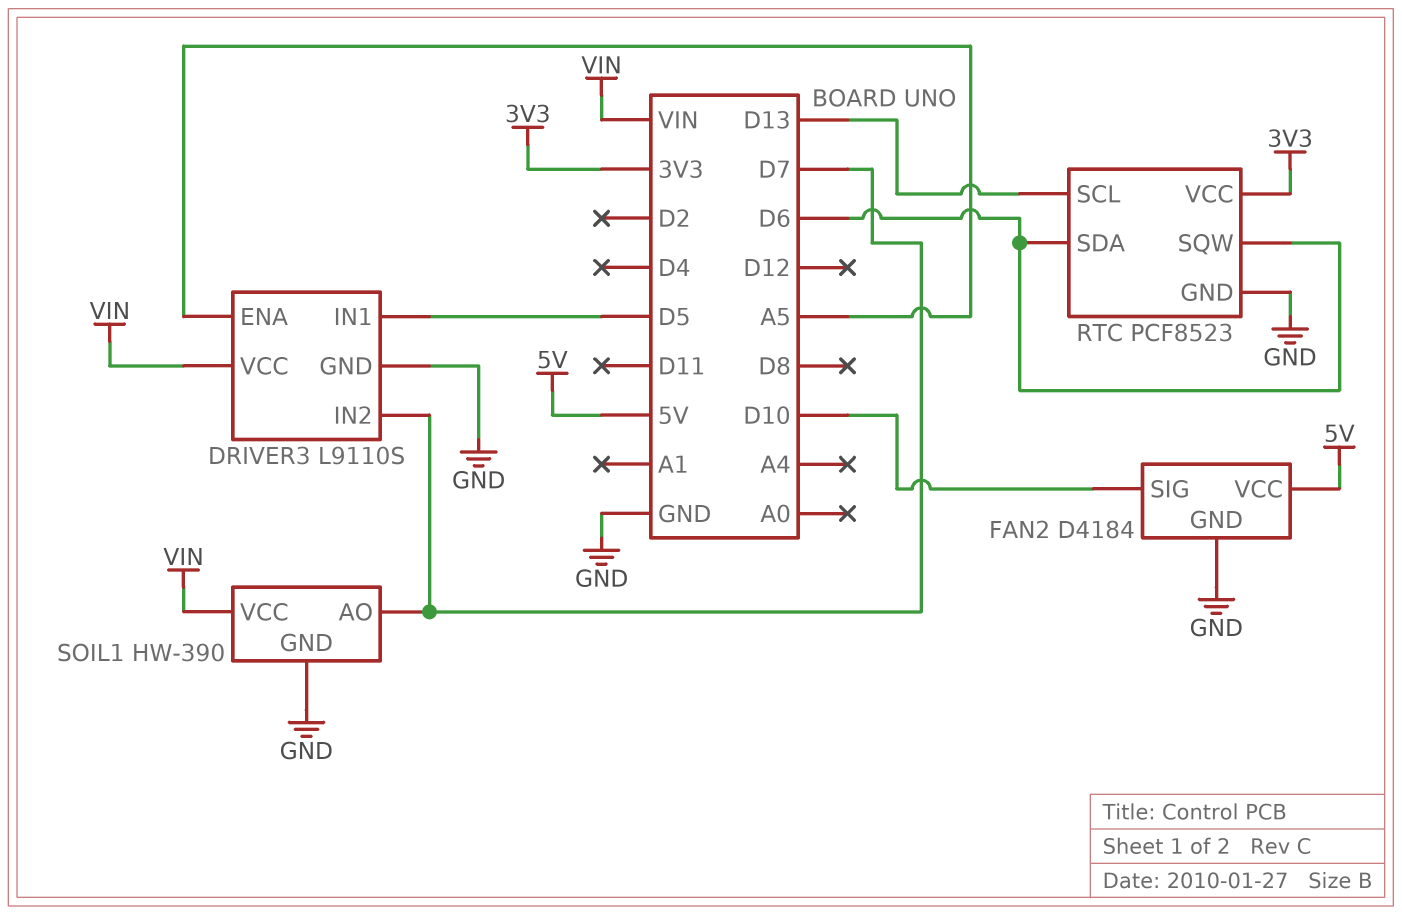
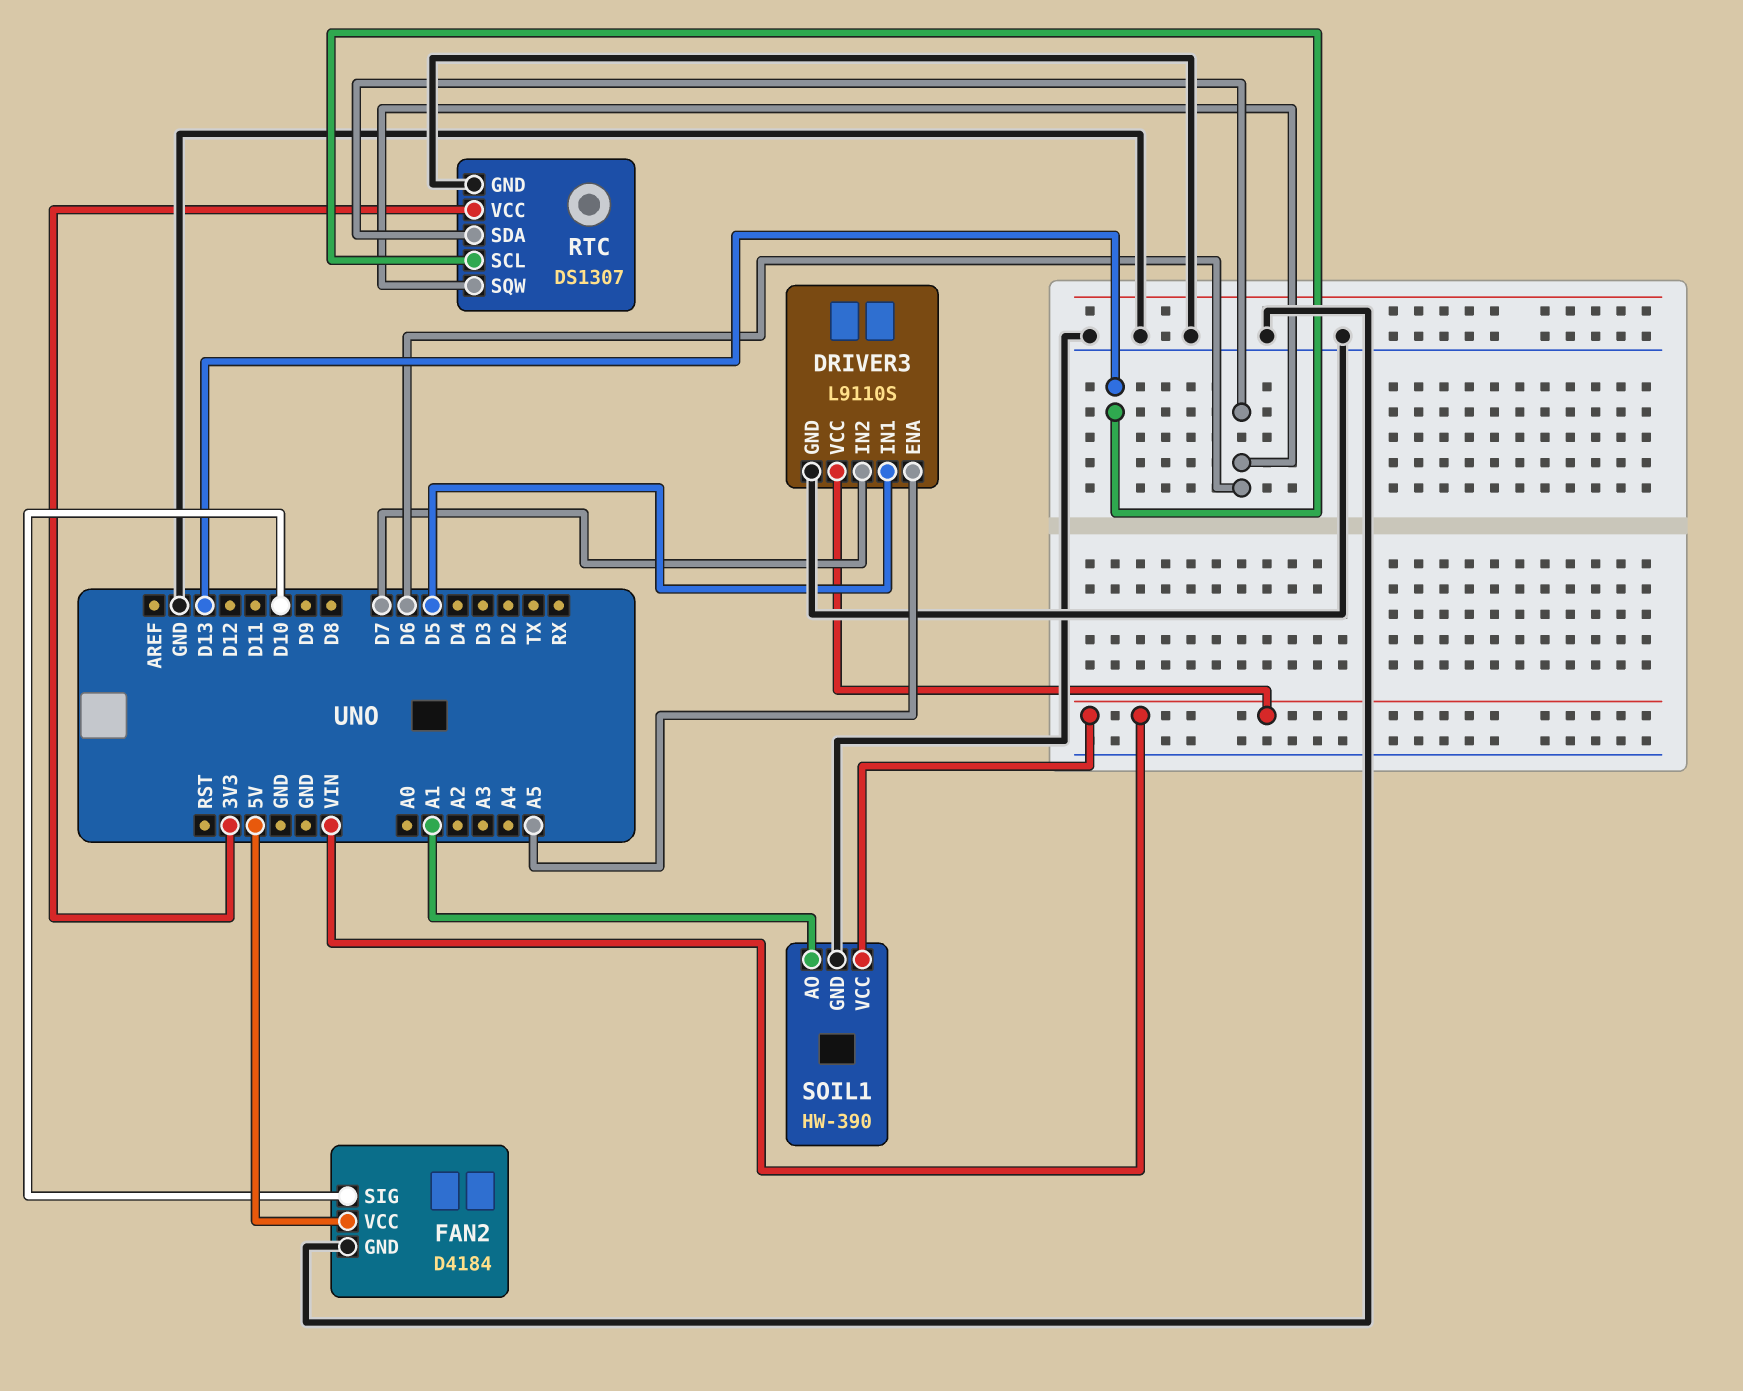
RTC: PCF8523 -> DS1307
SOIL1 pin AO: D7 -> A1

